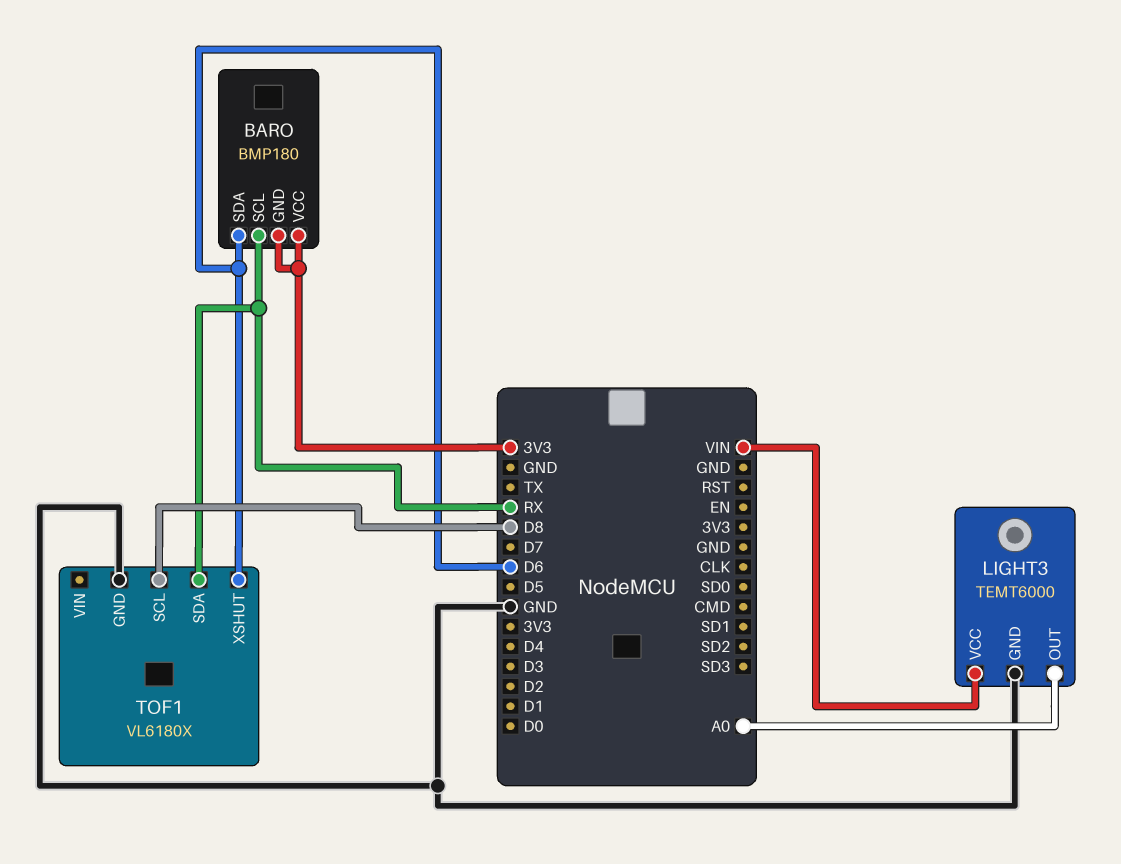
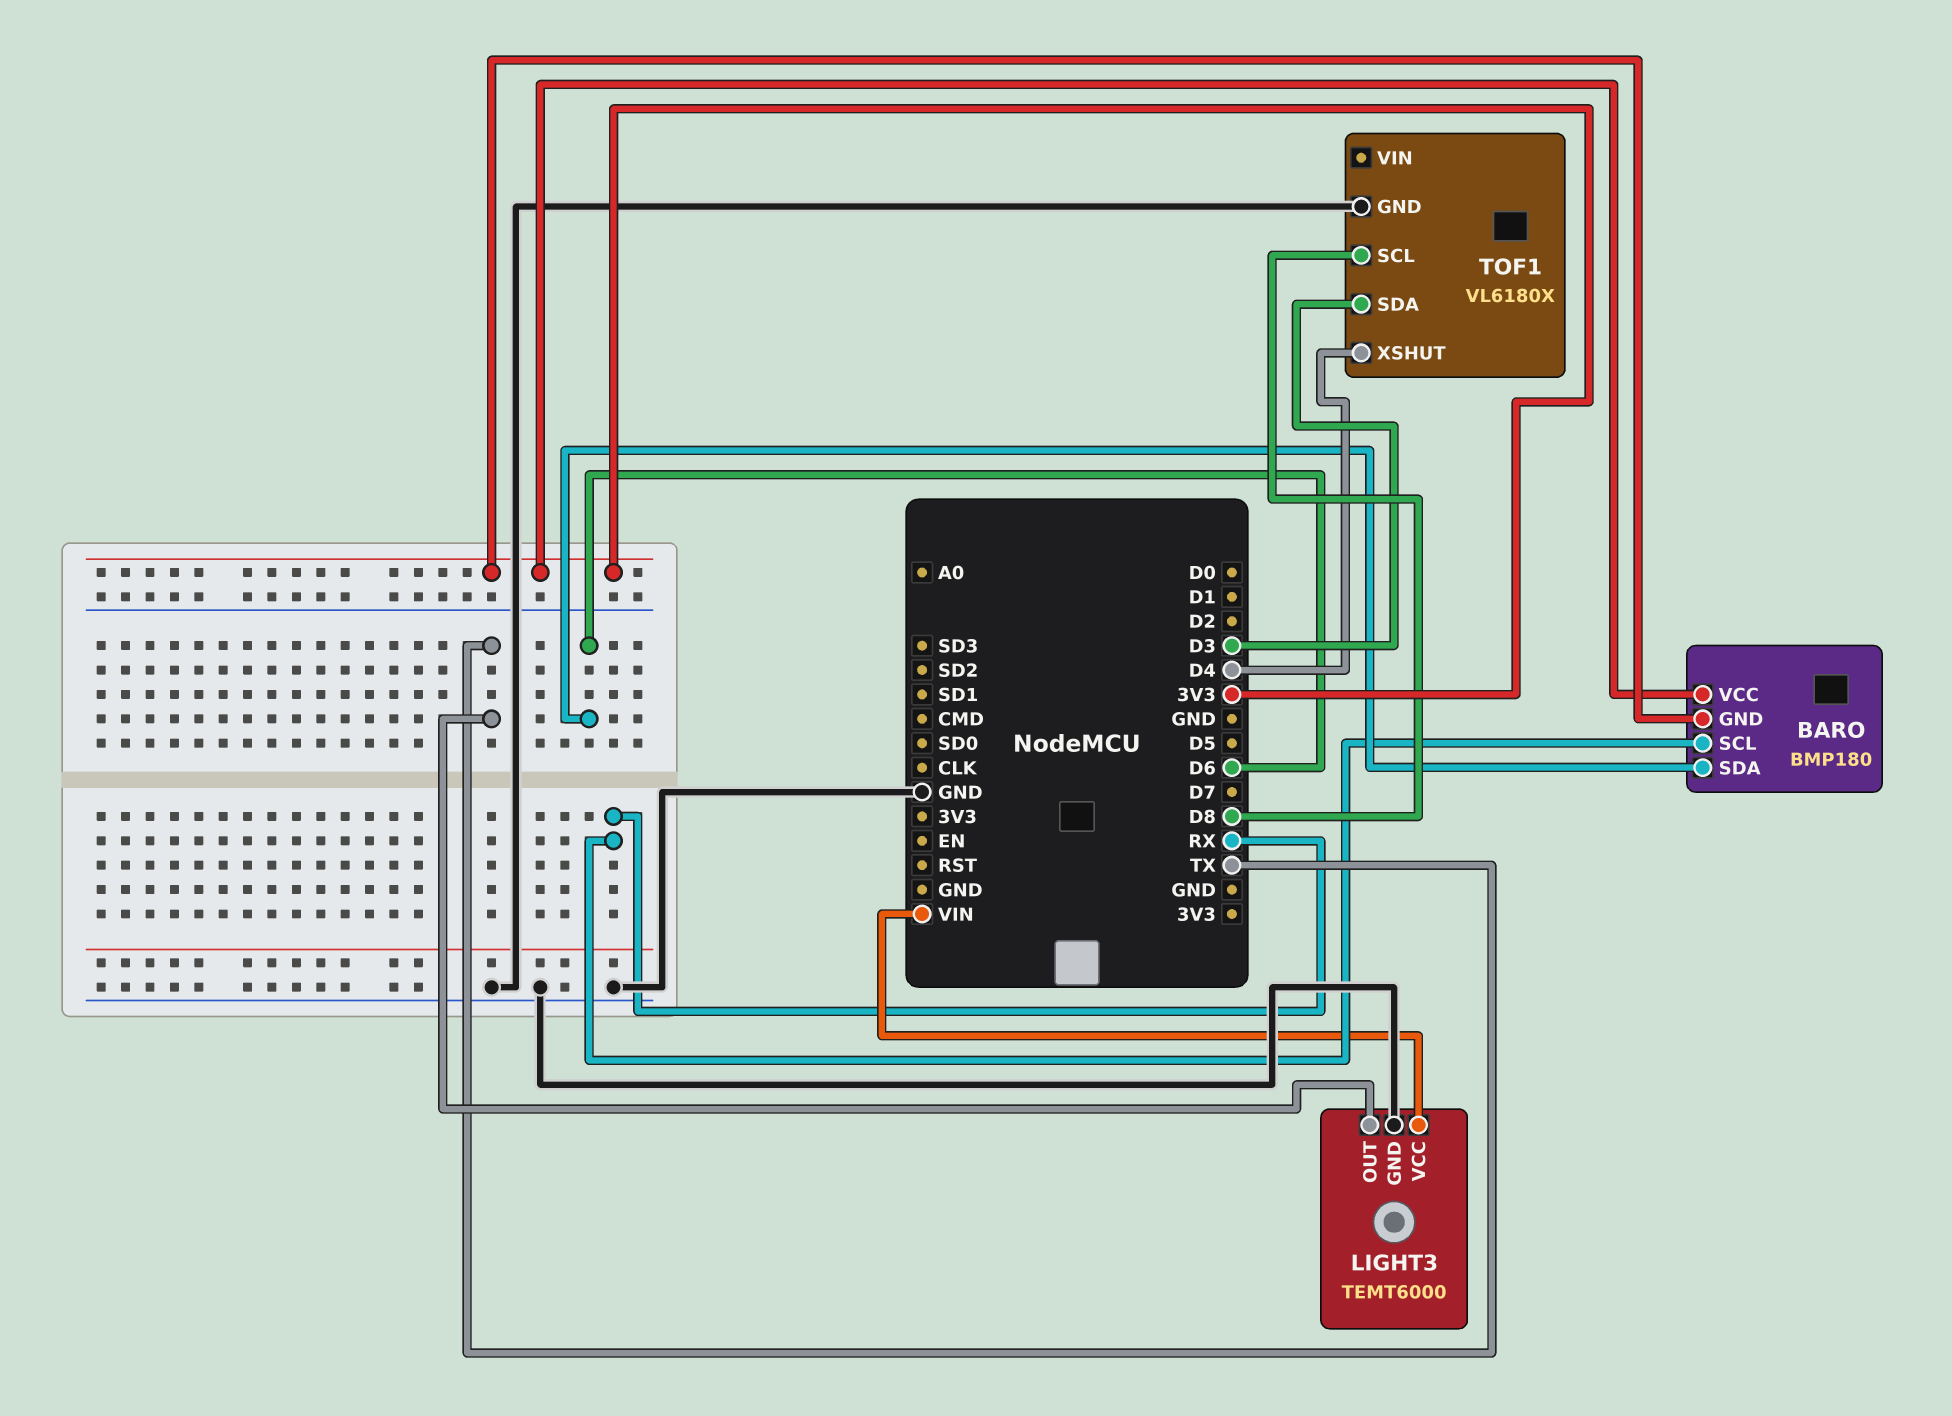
LIGHT3 pin OUT: A0 -> TX
TOF1 pin SDA: RX -> D3
TOF1 pin XSHUT: D6 -> D4

